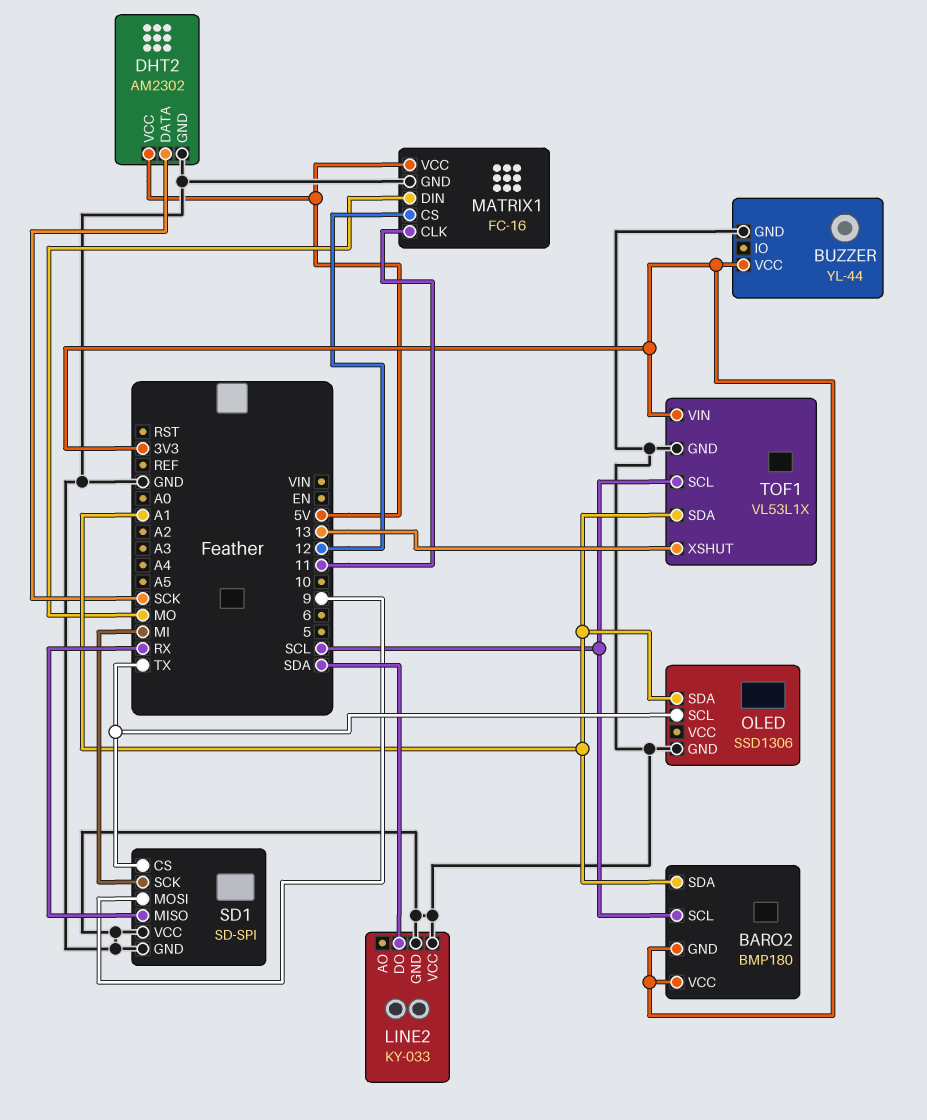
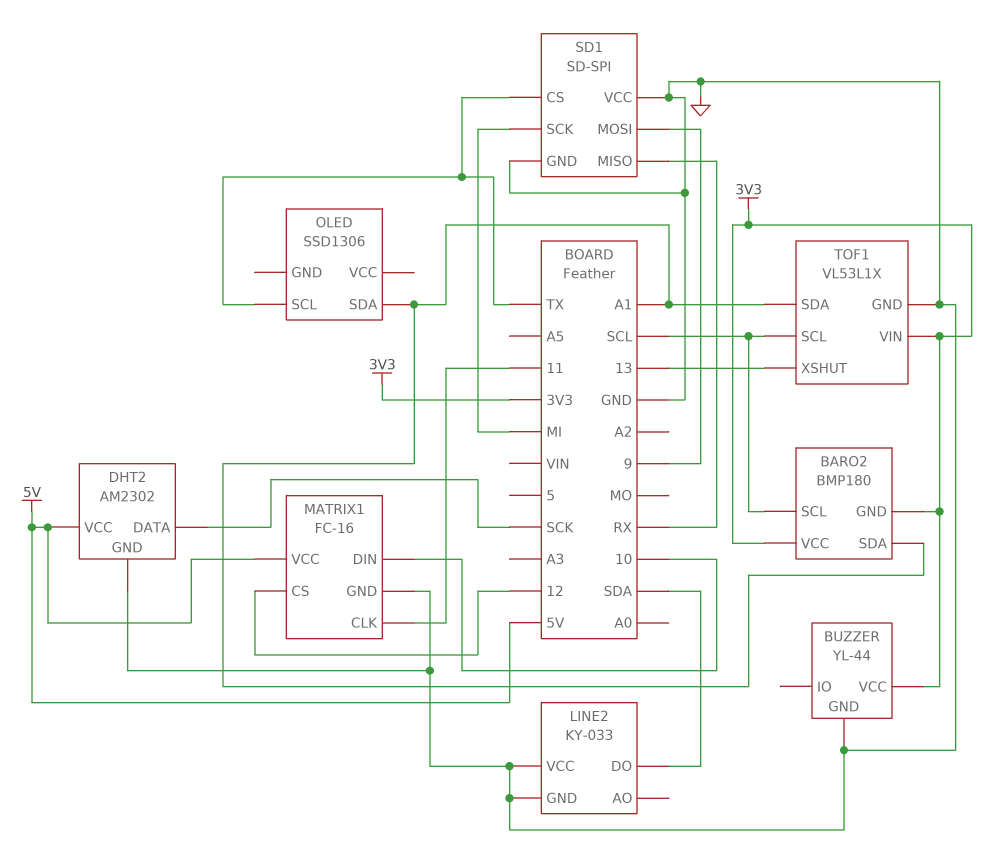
MATRIX1 pin DIN: MO -> 10
OLED pin GND: GND -> none

